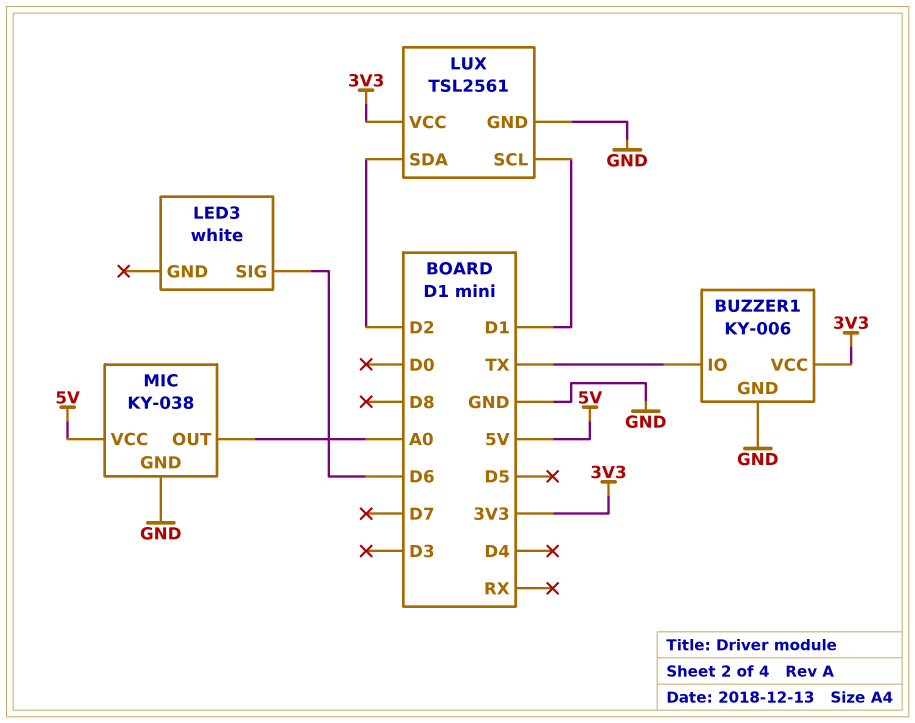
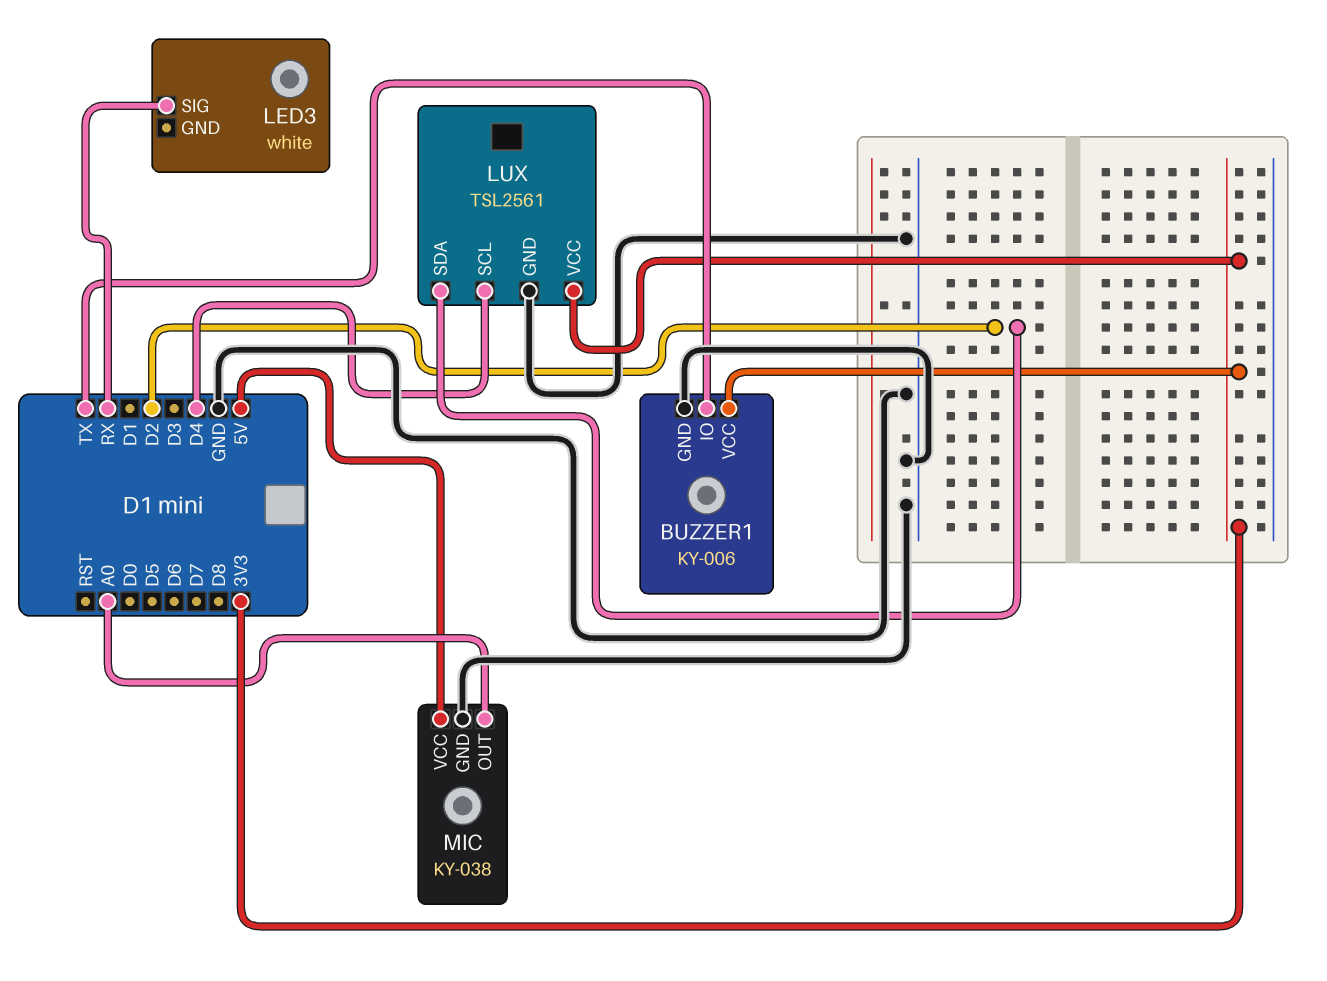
LED3 pin SIG: D6 -> RX
LUX pin SCL: D1 -> D4

